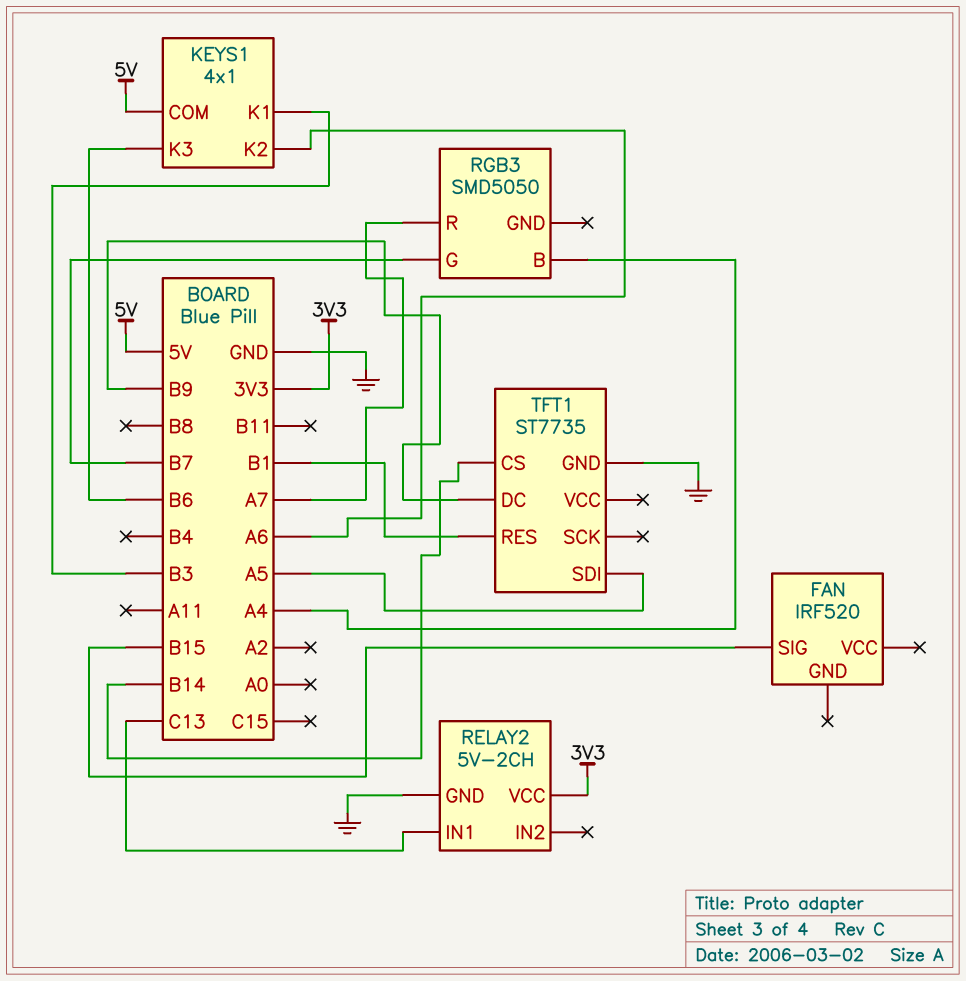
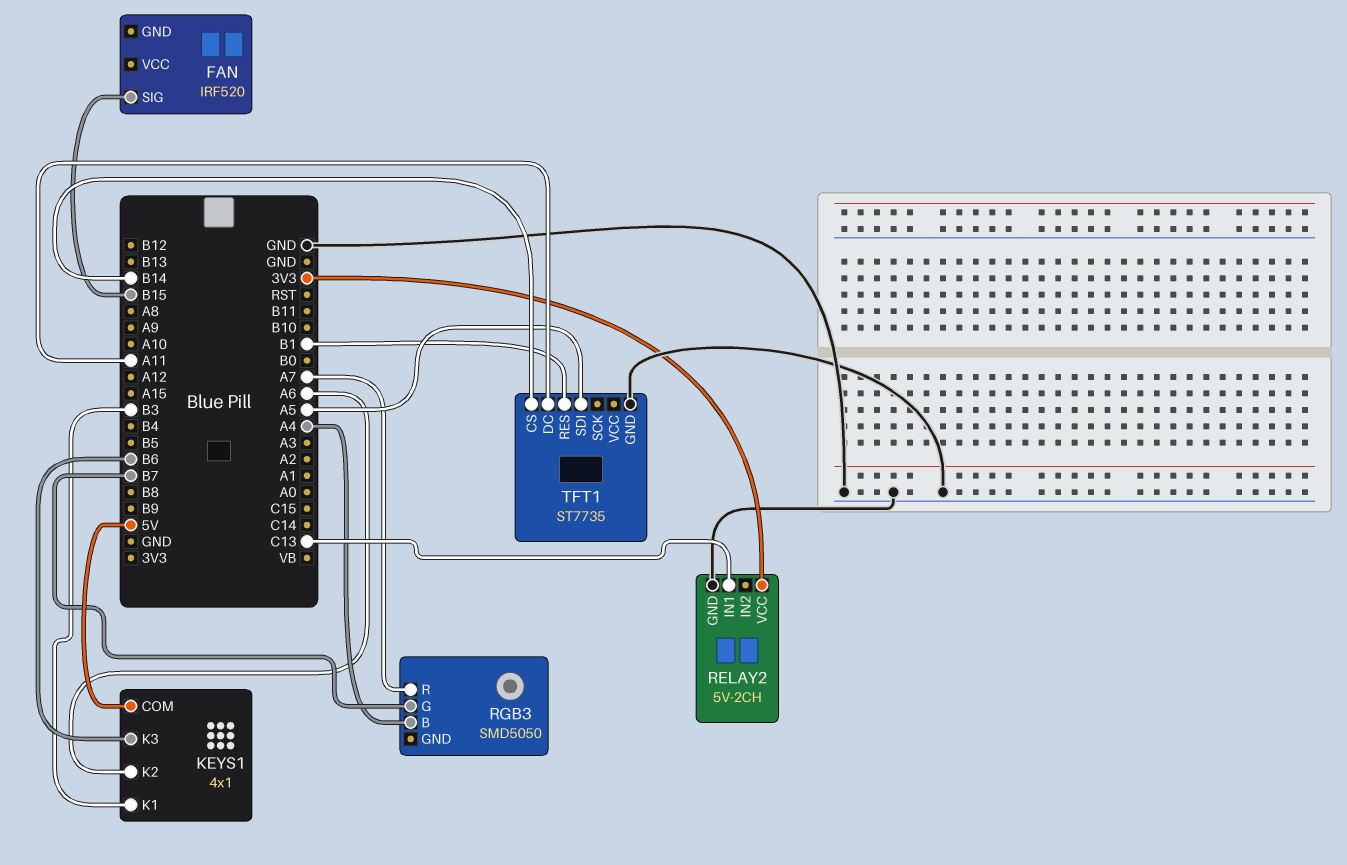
TFT1 pin DC: B9 -> A11

